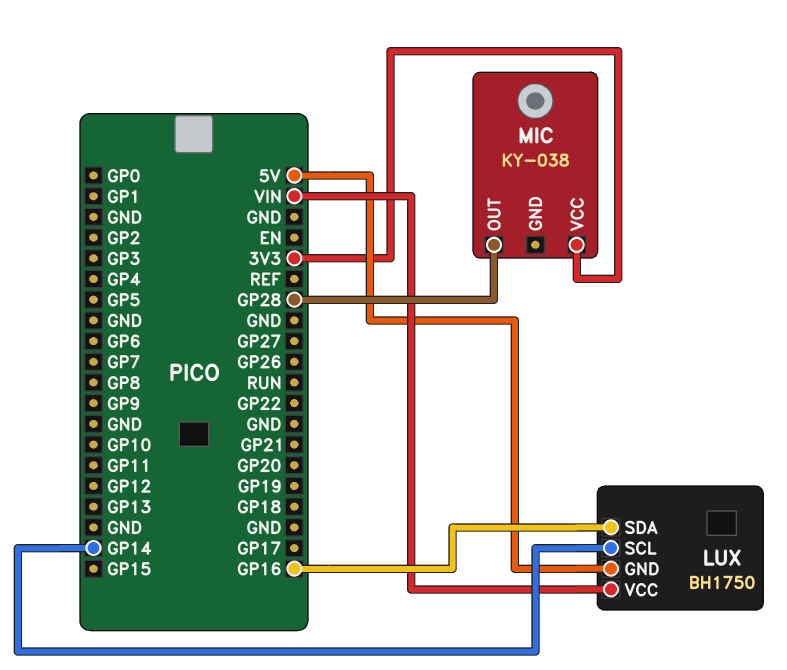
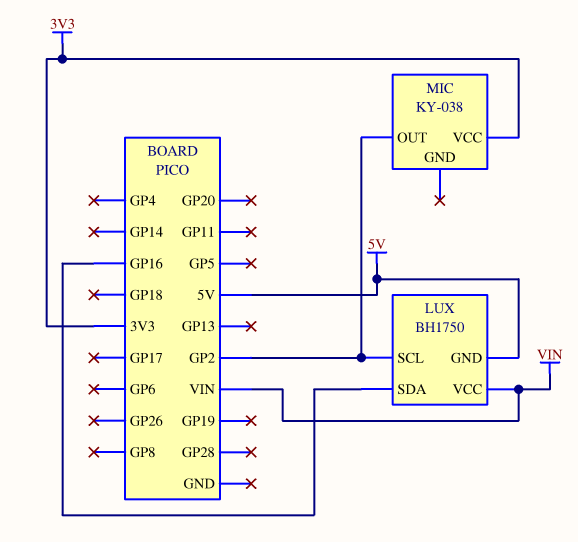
LUX pin SCL: GP14 -> GP2
MIC pin OUT: GP28 -> GP2

